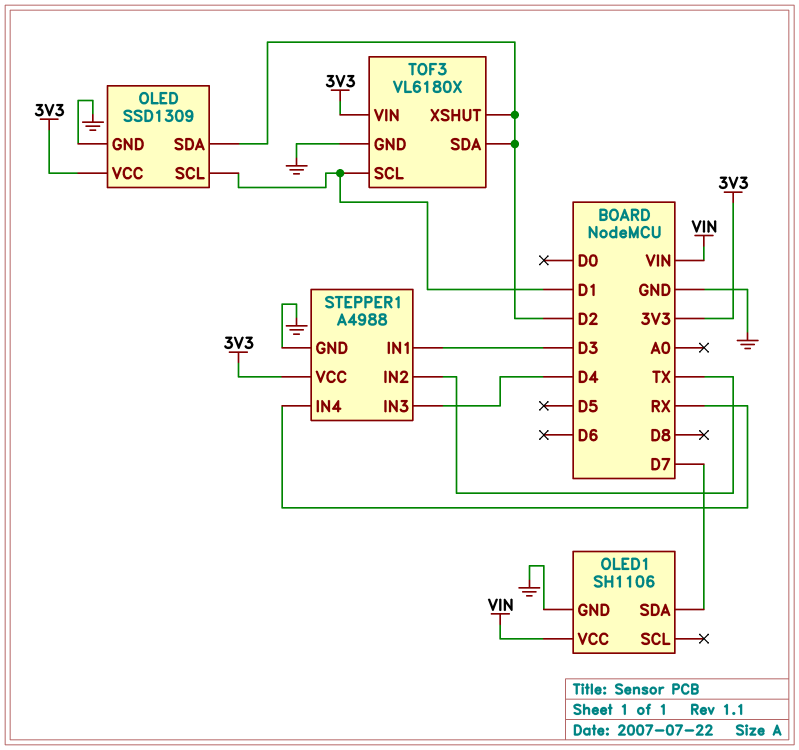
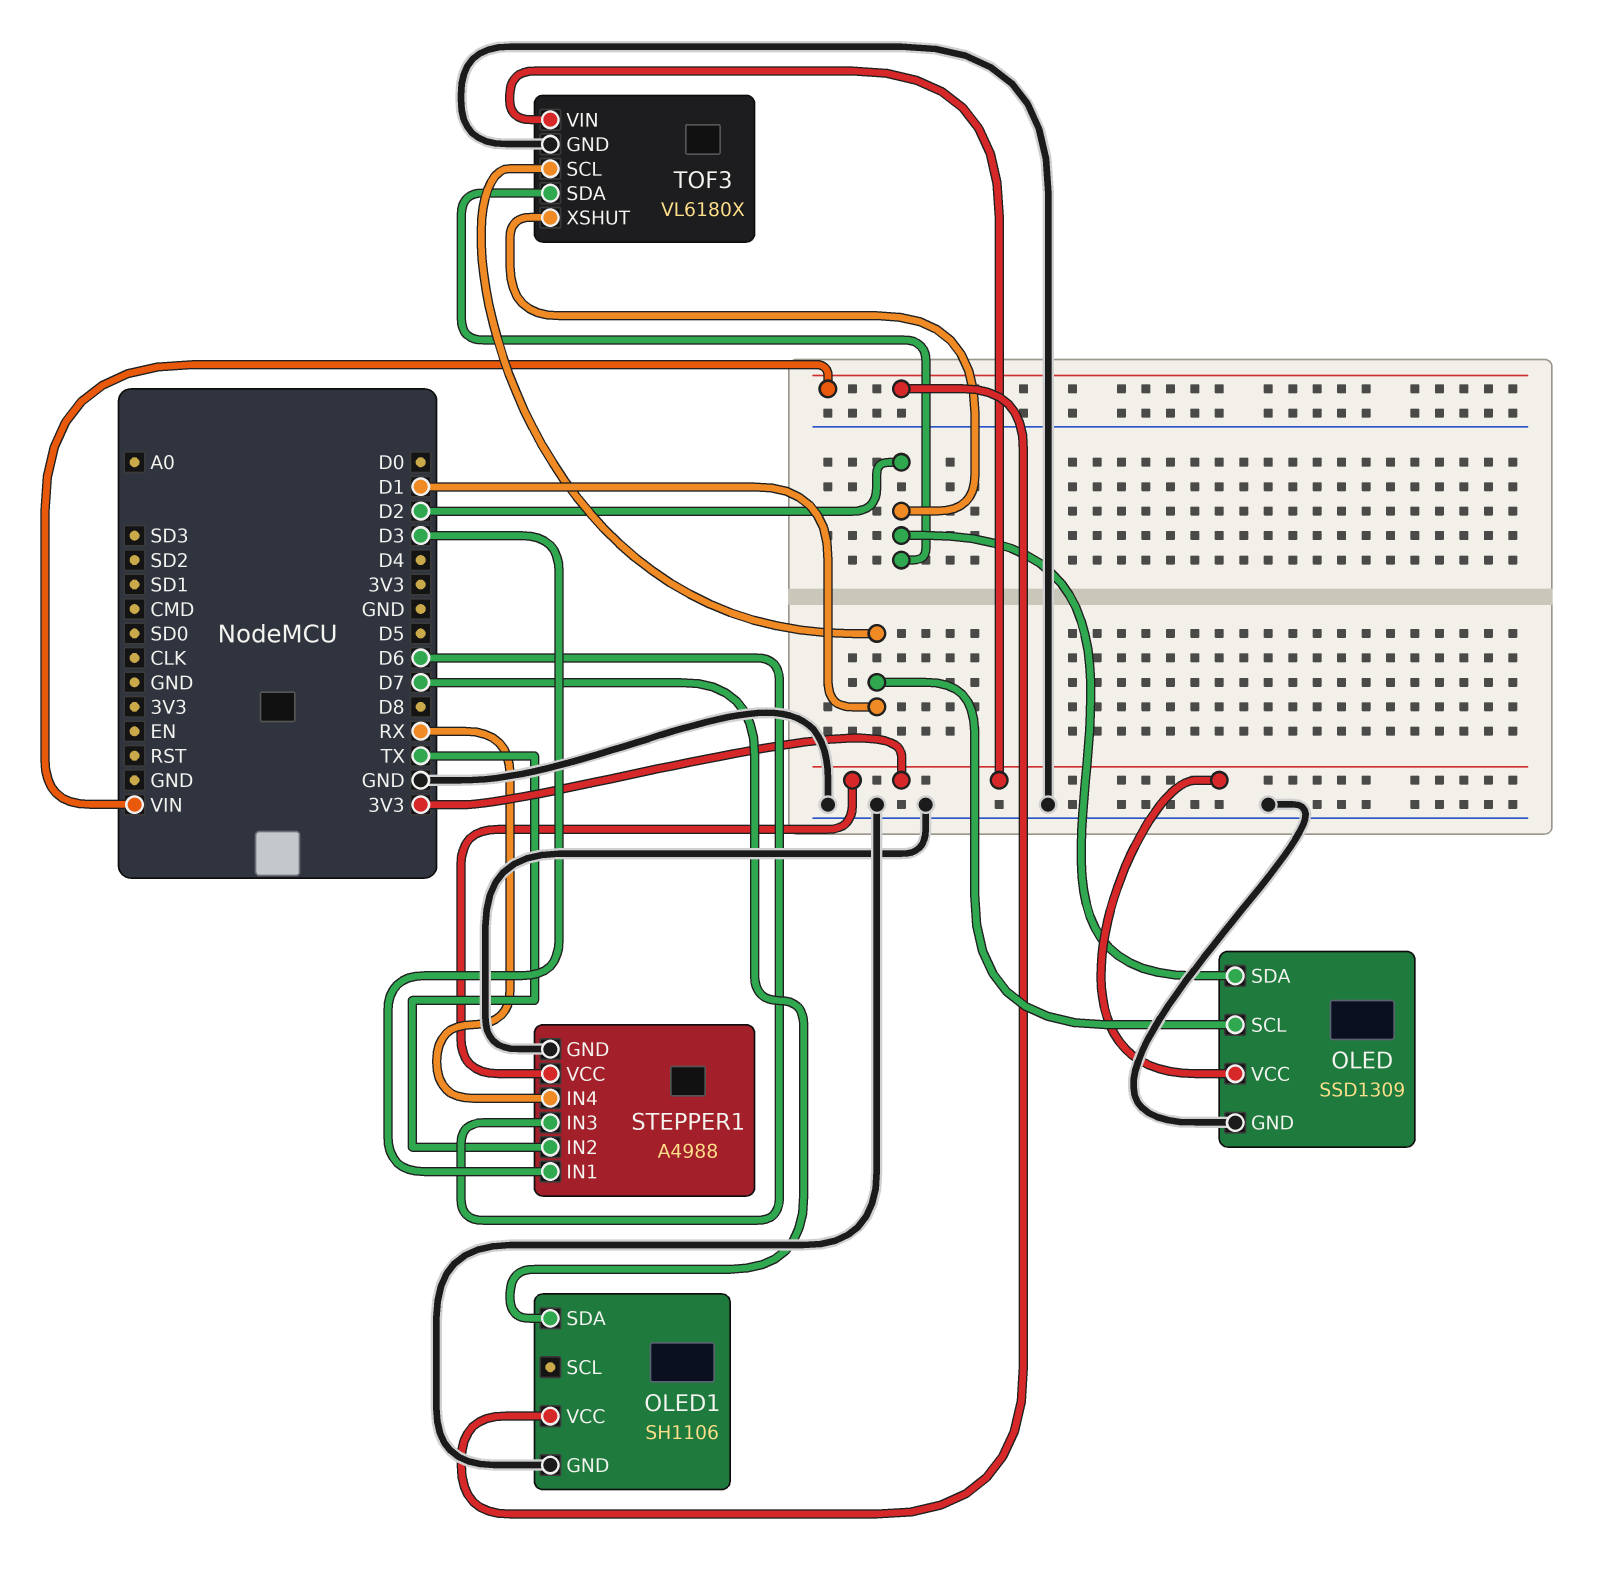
STEPPER1 pin IN3: D4 -> D6

